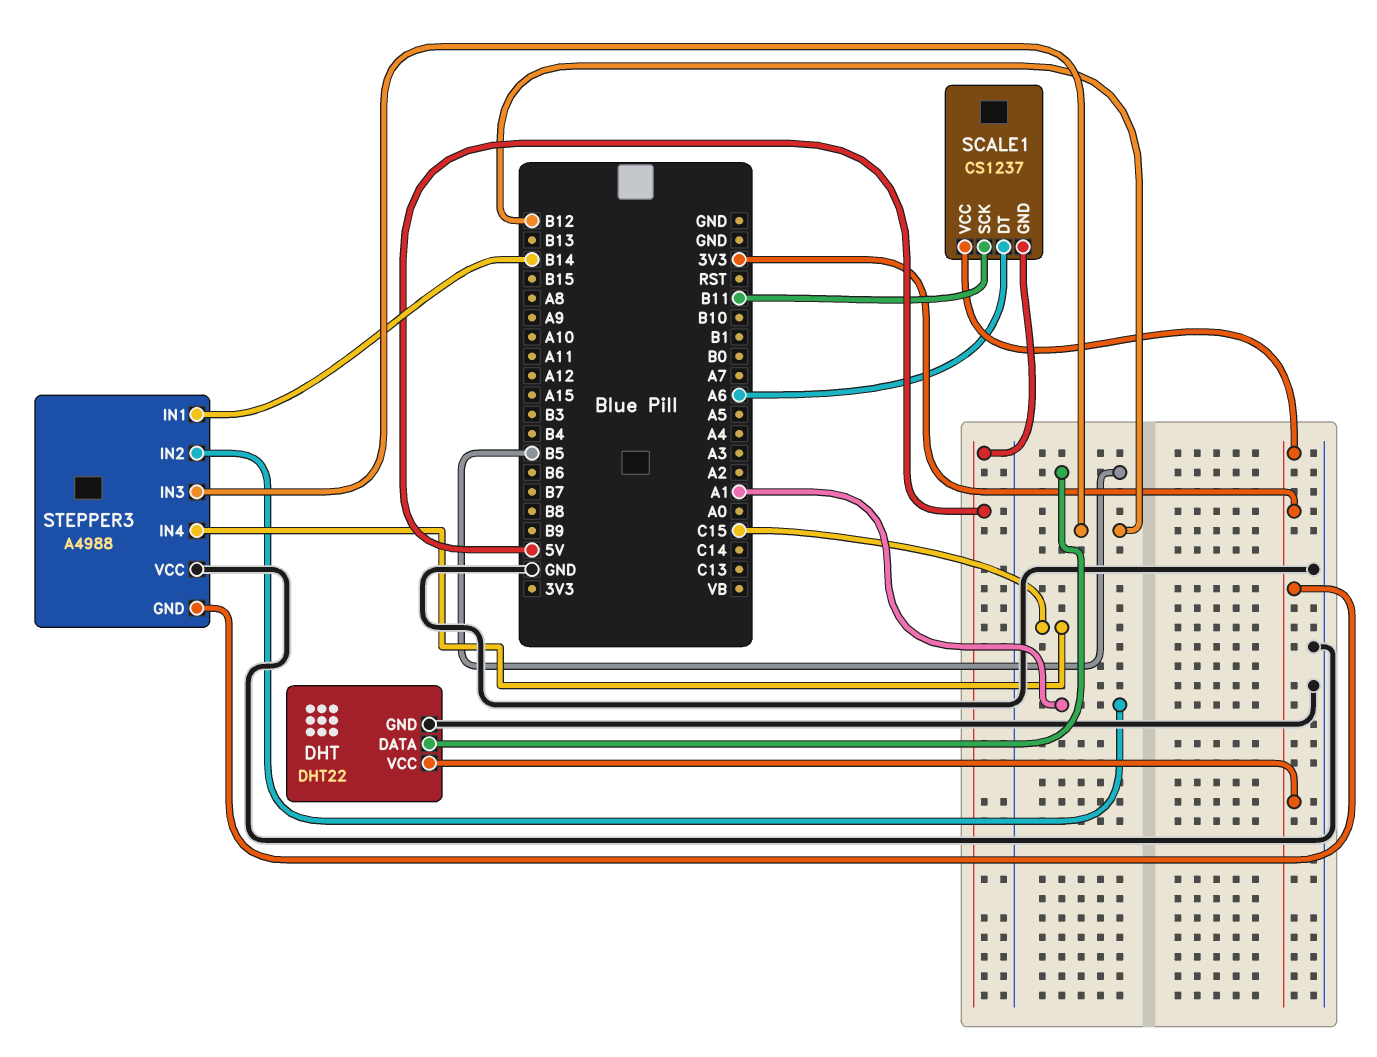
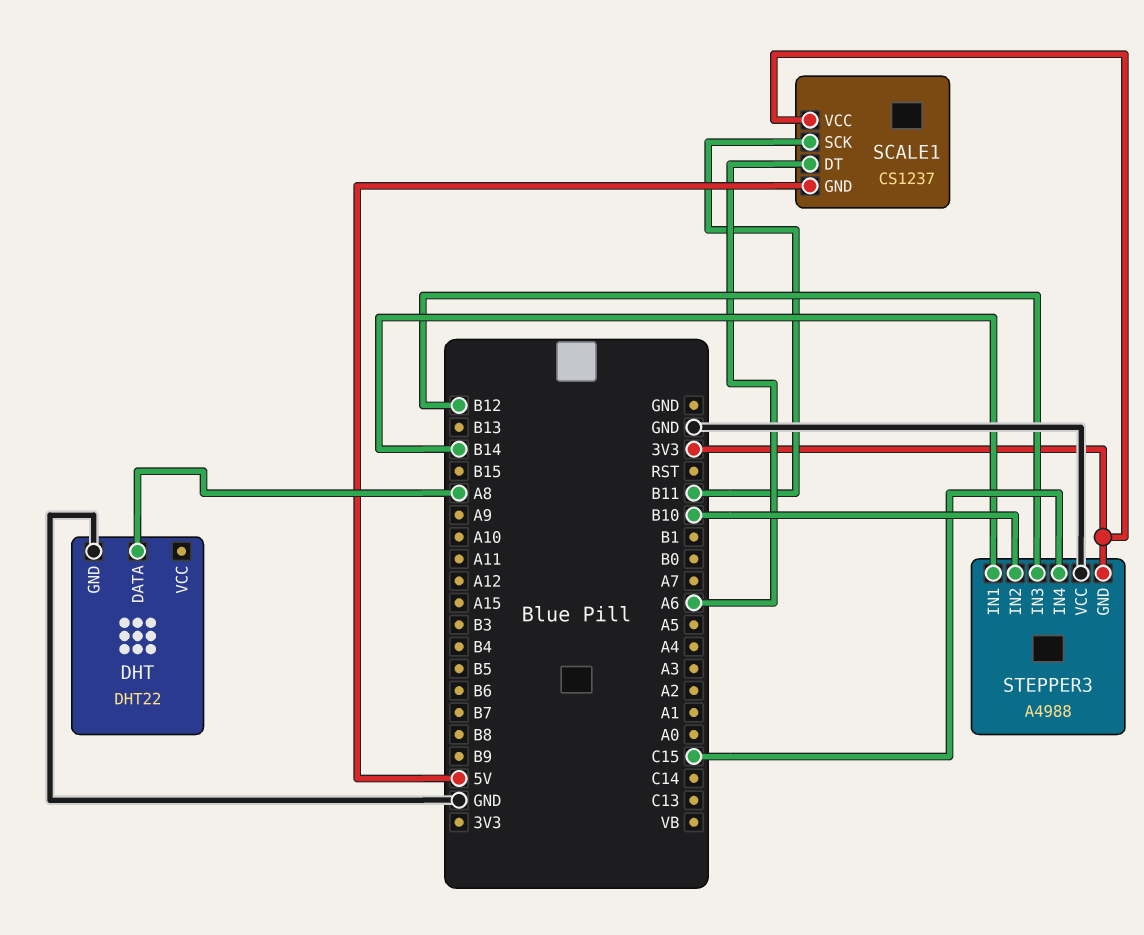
DHT pin DATA: B5 -> A8
DHT pin VCC: 3V3 -> none
STEPPER3 pin IN2: A1 -> B10

